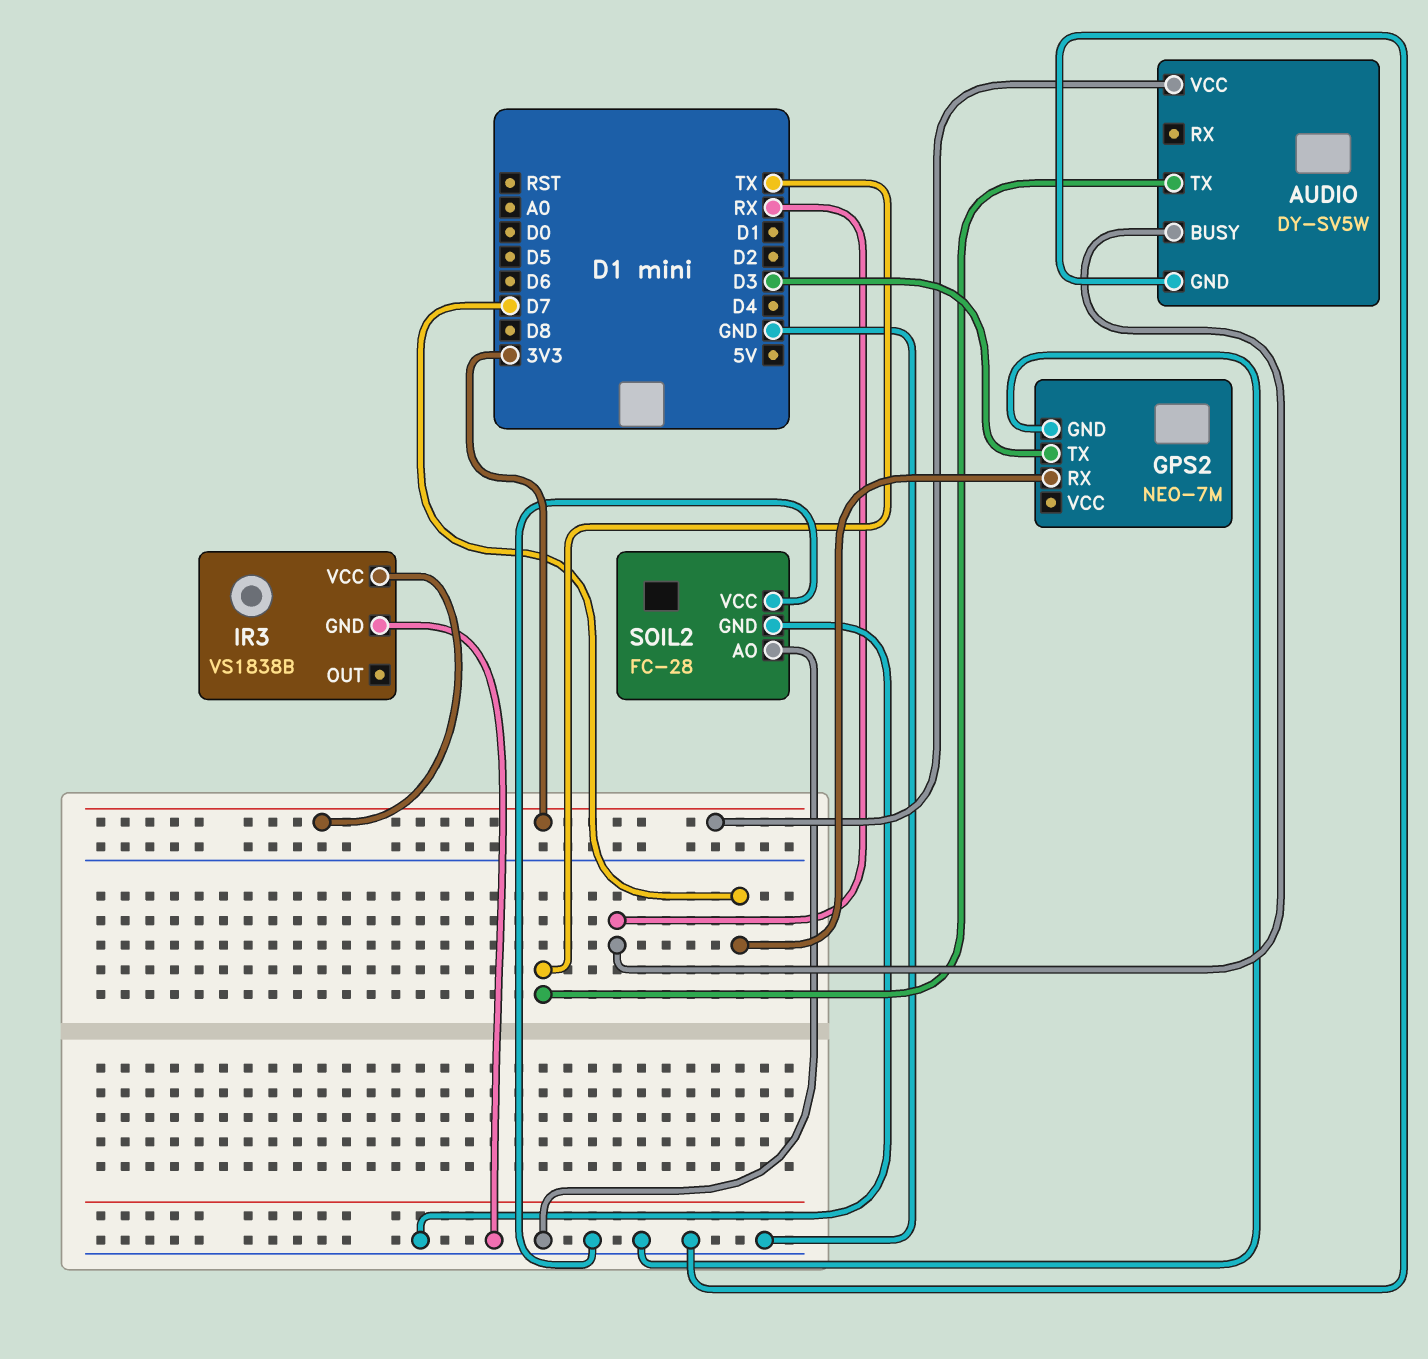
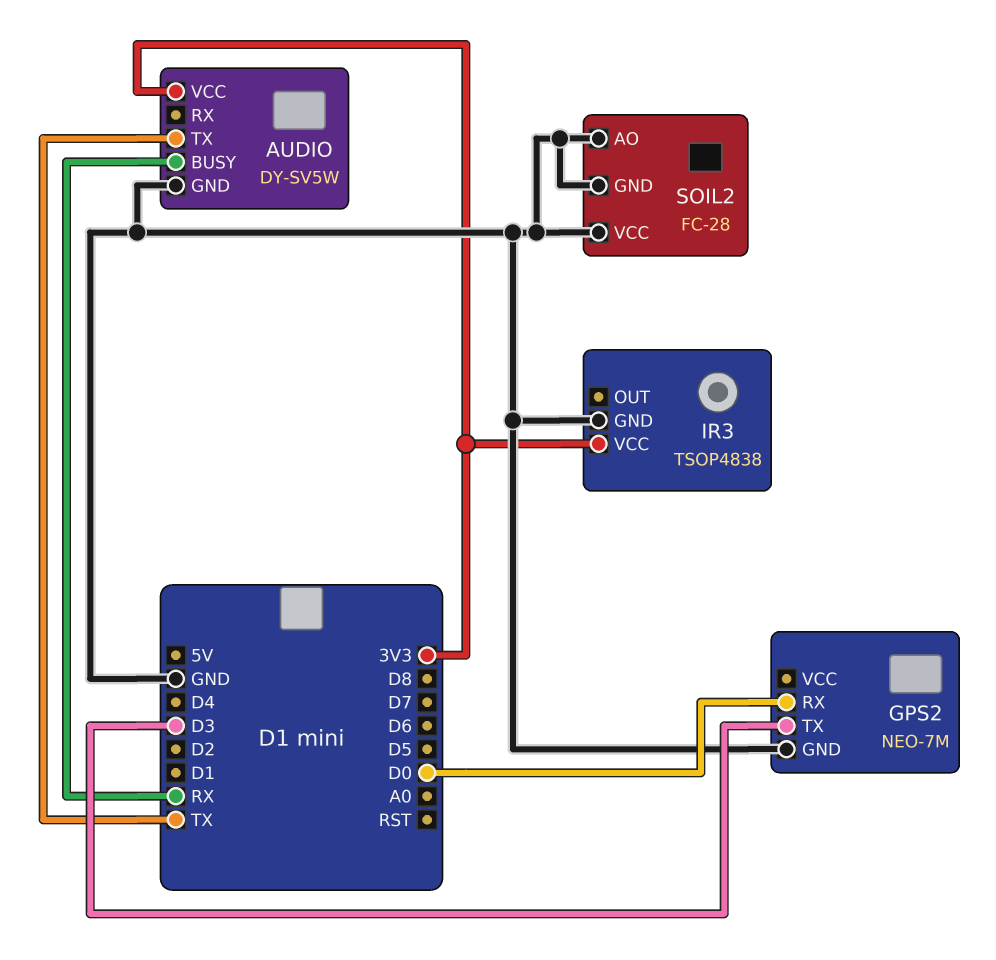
GPS2 pin RX: D7 -> D0
IR3: VS1838B -> TSOP4838

